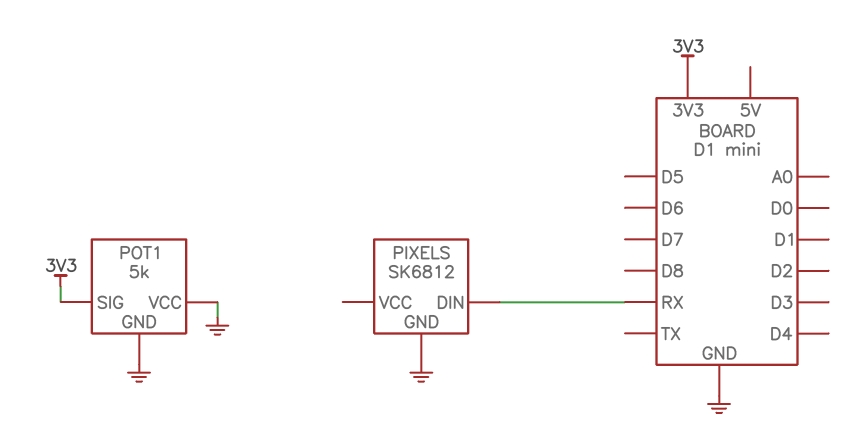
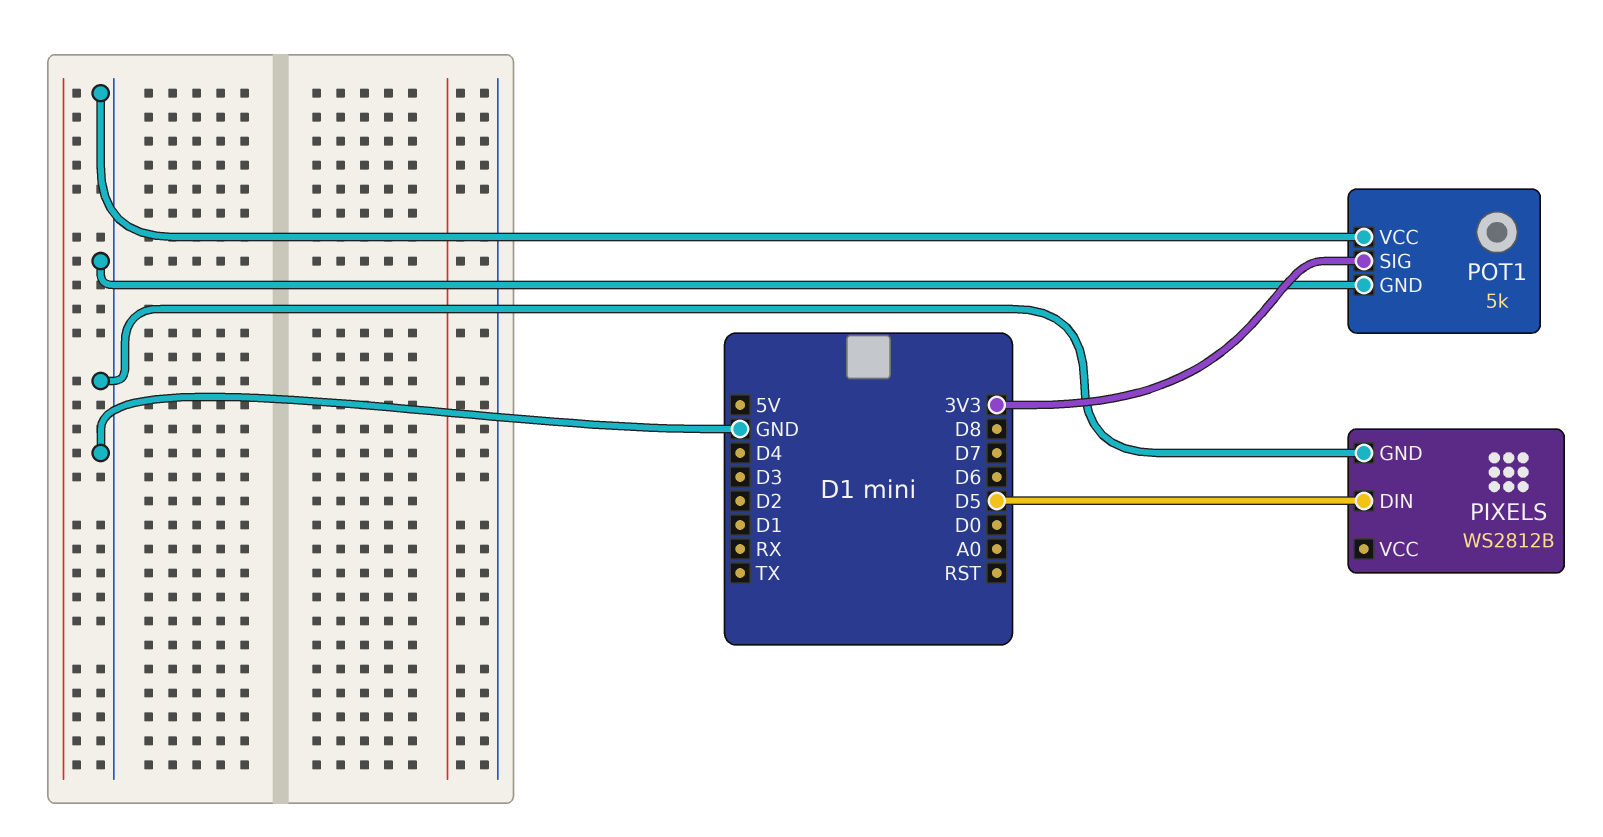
PIXELS: SK6812 -> WS2812B
PIXELS pin DIN: RX -> D5

